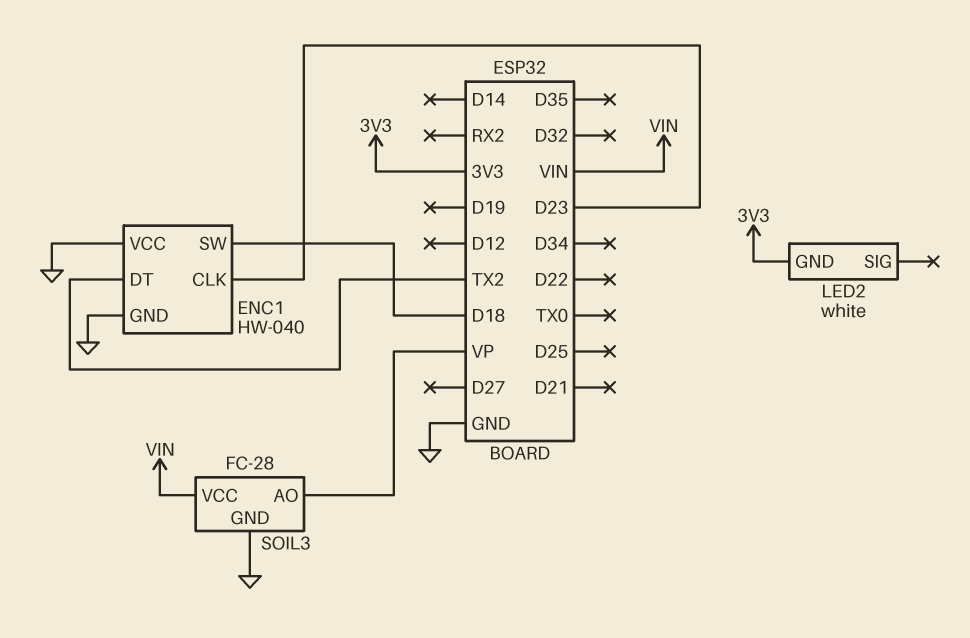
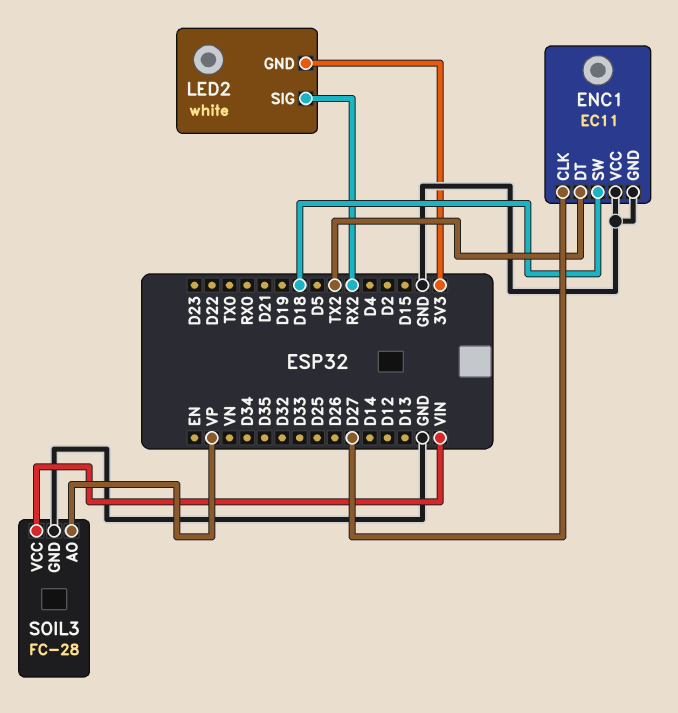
ENC1: HW-040 -> EC11
ENC1 pin CLK: D23 -> D27
LED2 pin SIG: none -> RX2

